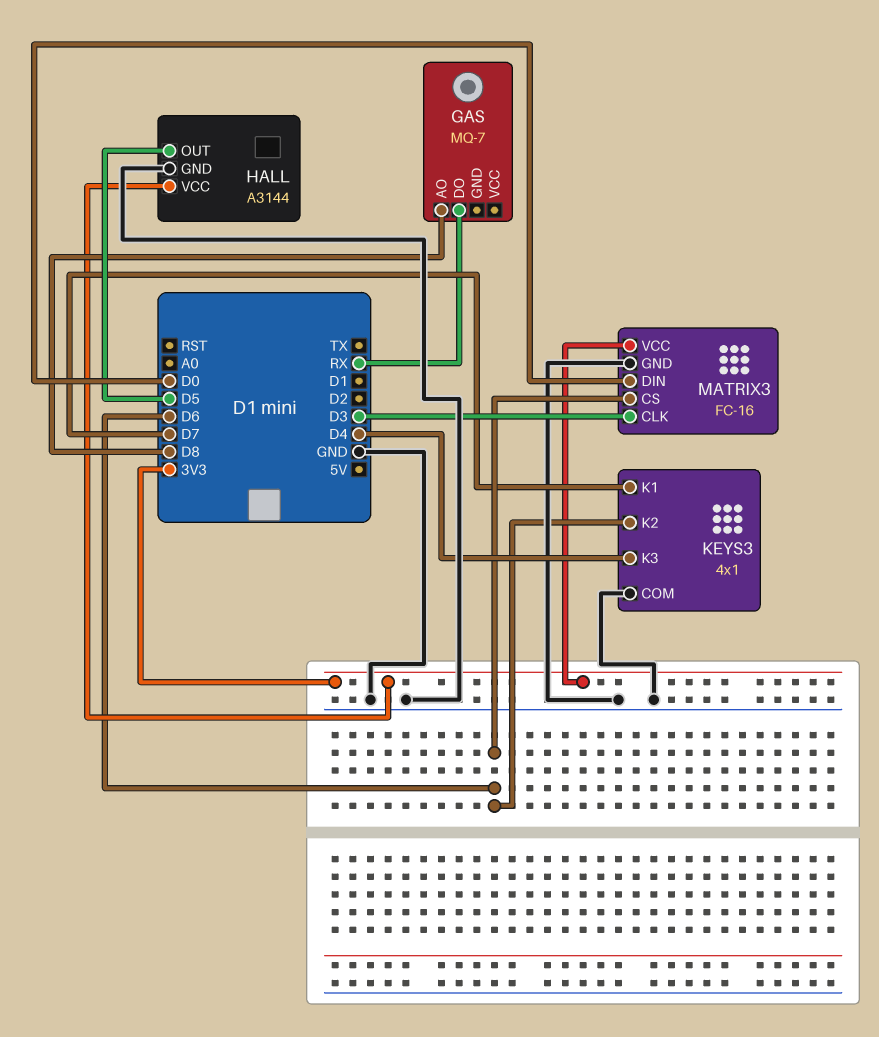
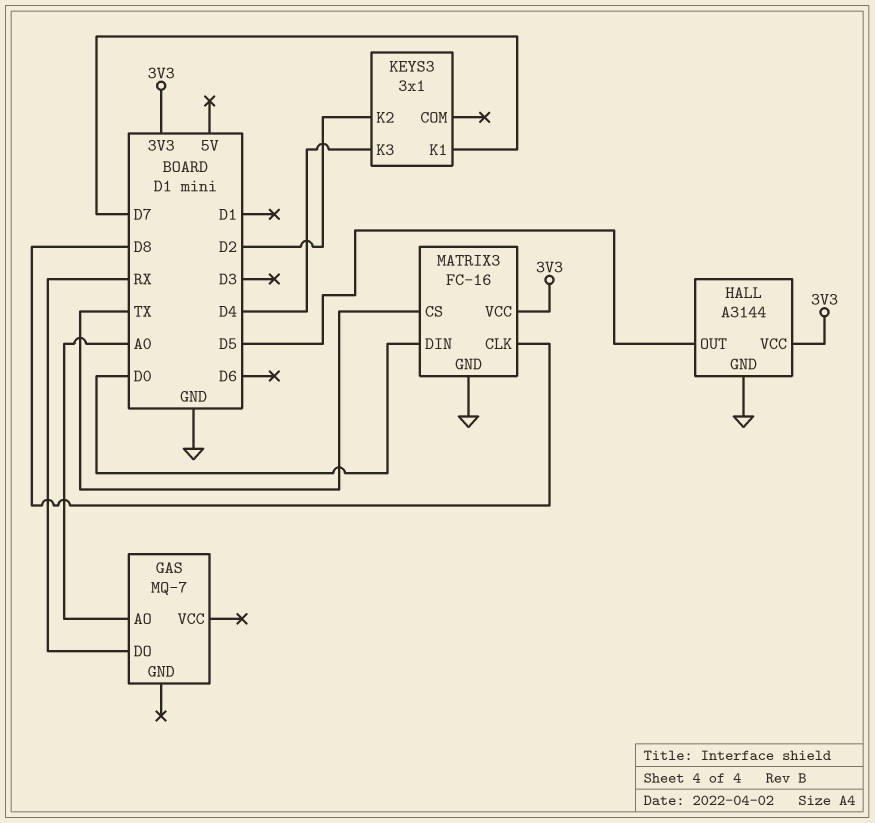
GAS pin AO: D8 -> A0
KEYS3: 4x1 -> 3x1
KEYS3 pin COM: GND -> none
KEYS3 pin K2: D6 -> D2
MATRIX3 pin CLK: D3 -> D8
MATRIX3 pin CS: D6 -> TX

